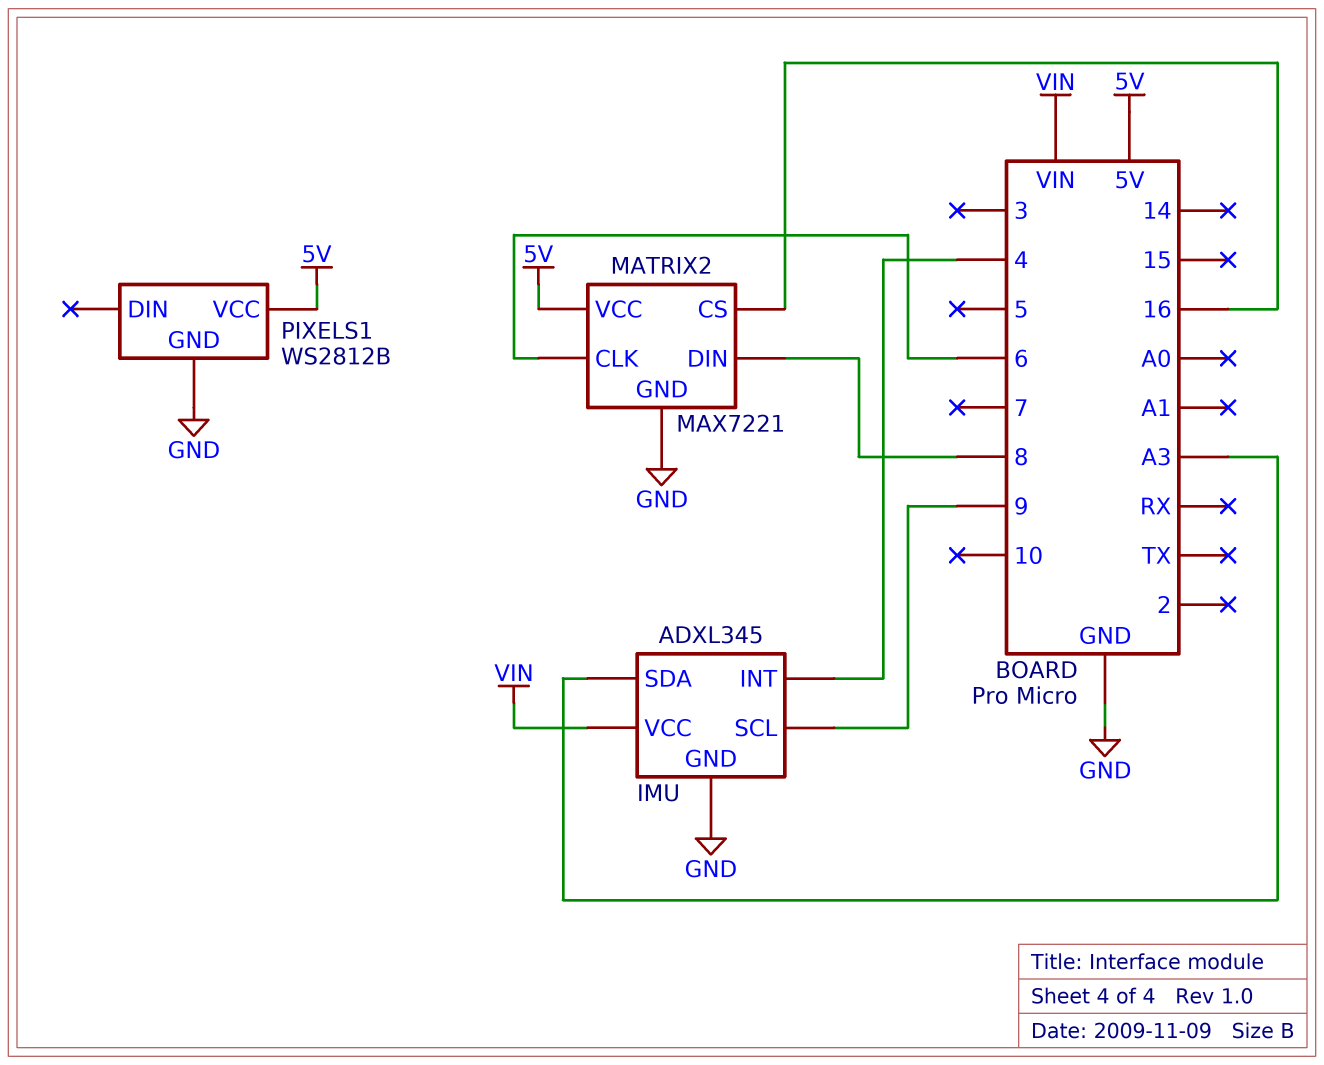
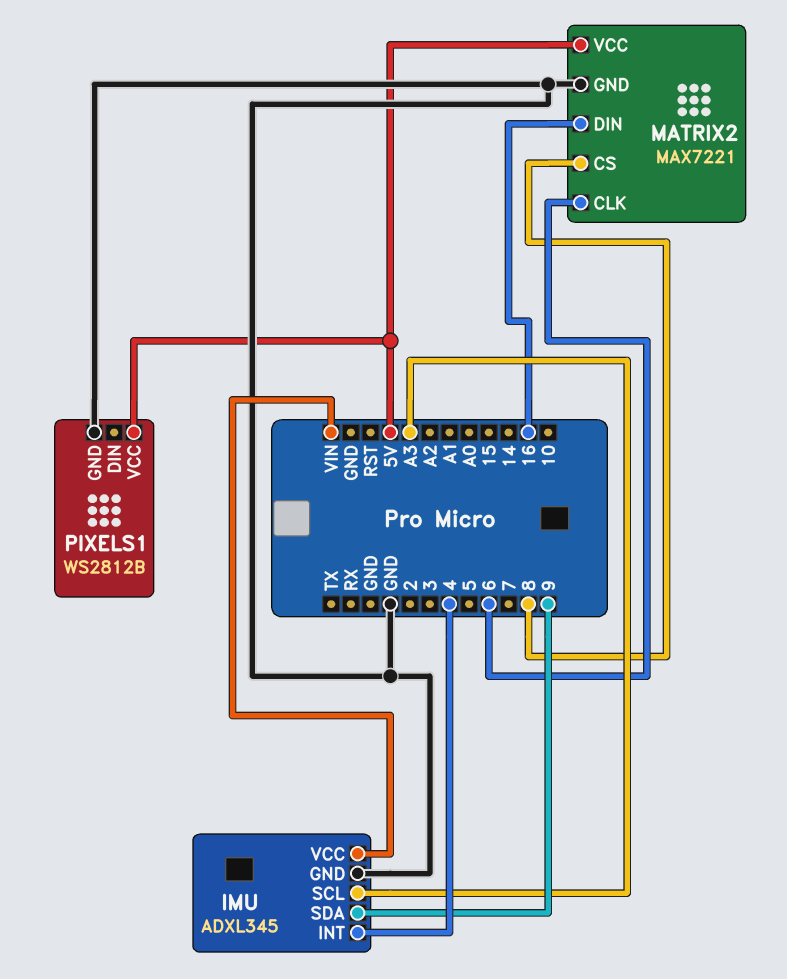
IMU pin SCL: 9 -> A3
IMU pin SDA: A3 -> 9
MATRIX2 pin CS: 16 -> 8
MATRIX2 pin DIN: 8 -> 16

